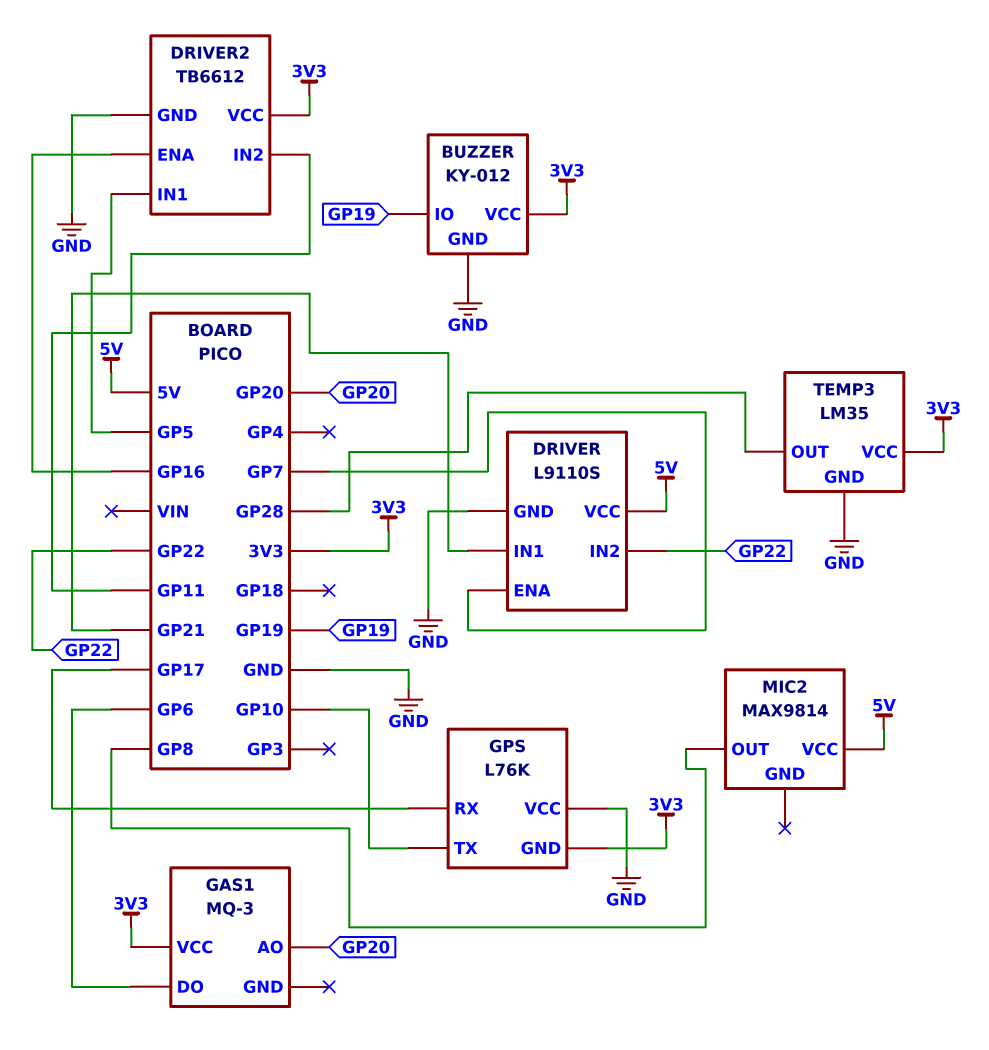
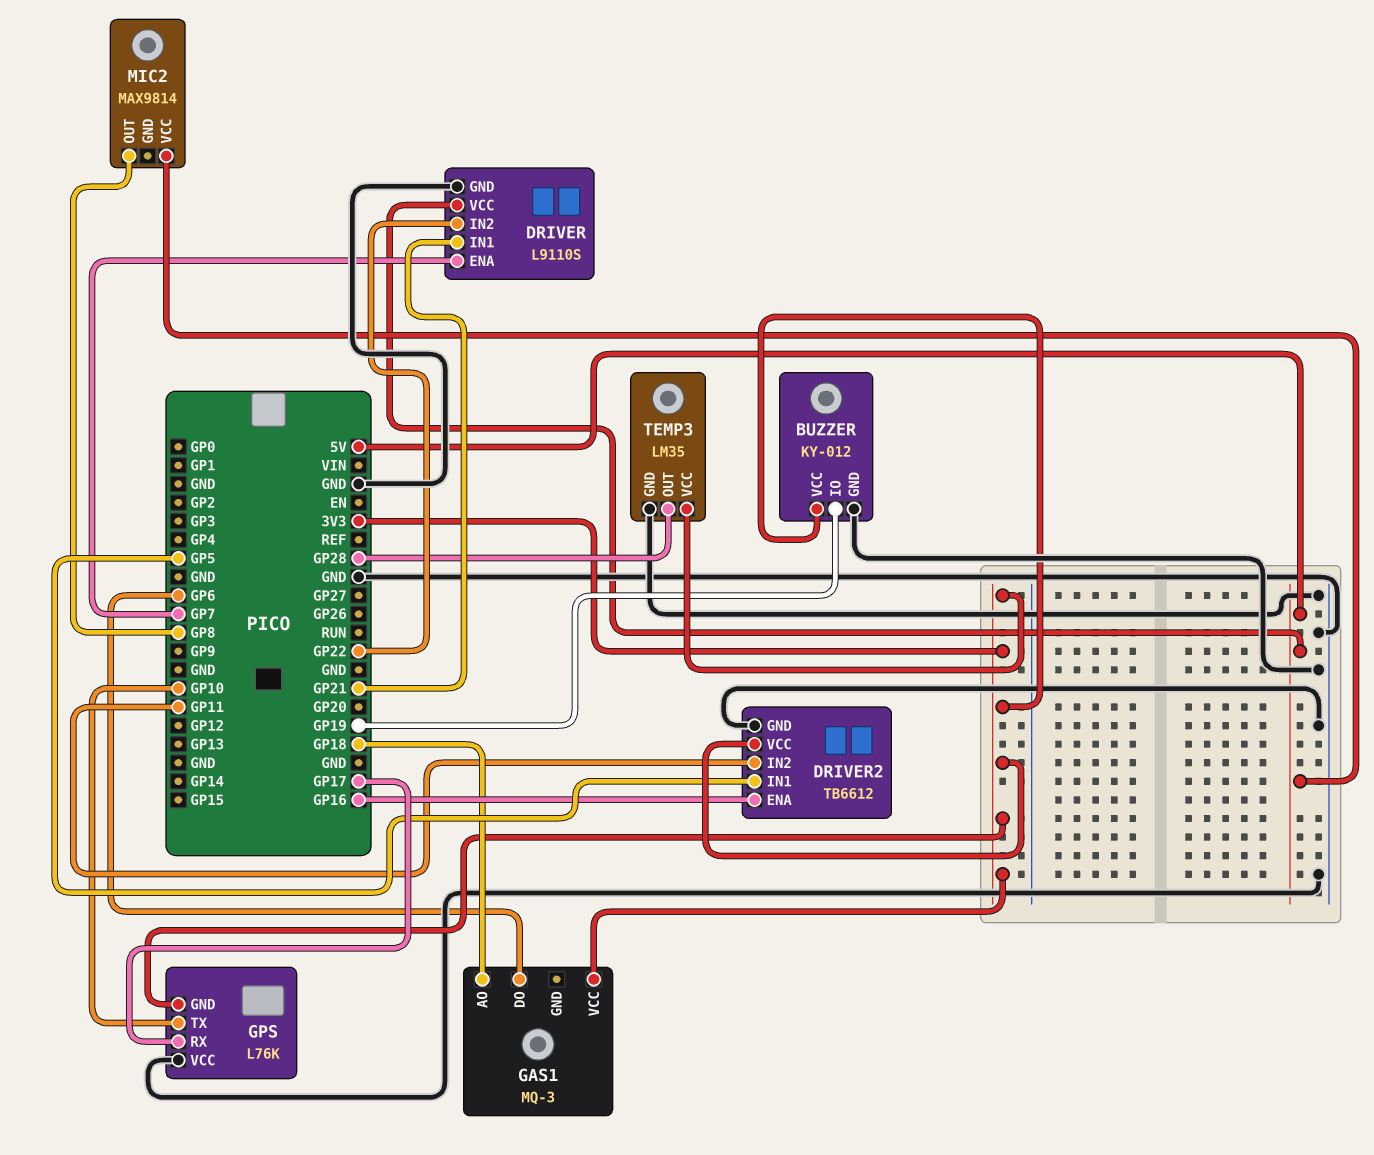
GAS1 pin AO: GP20 -> GP18

